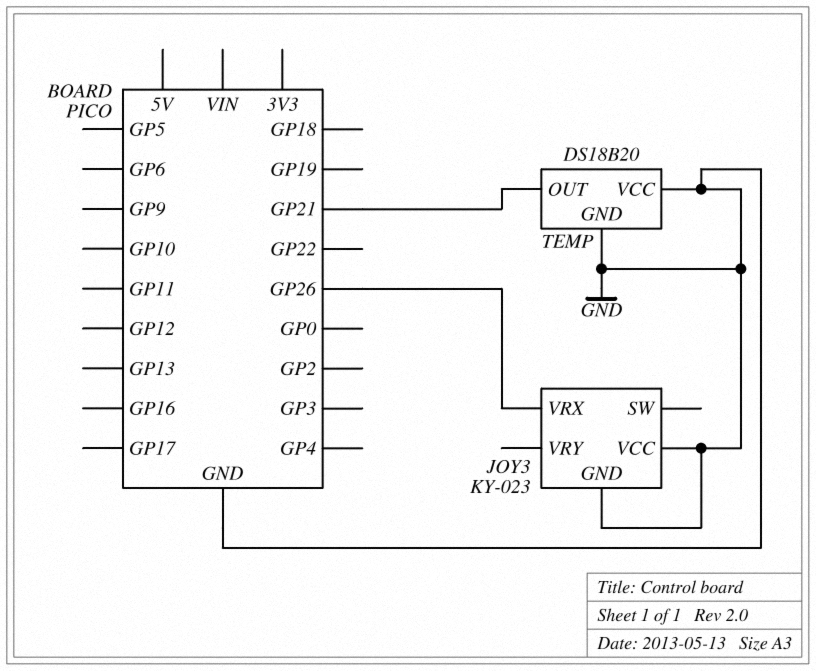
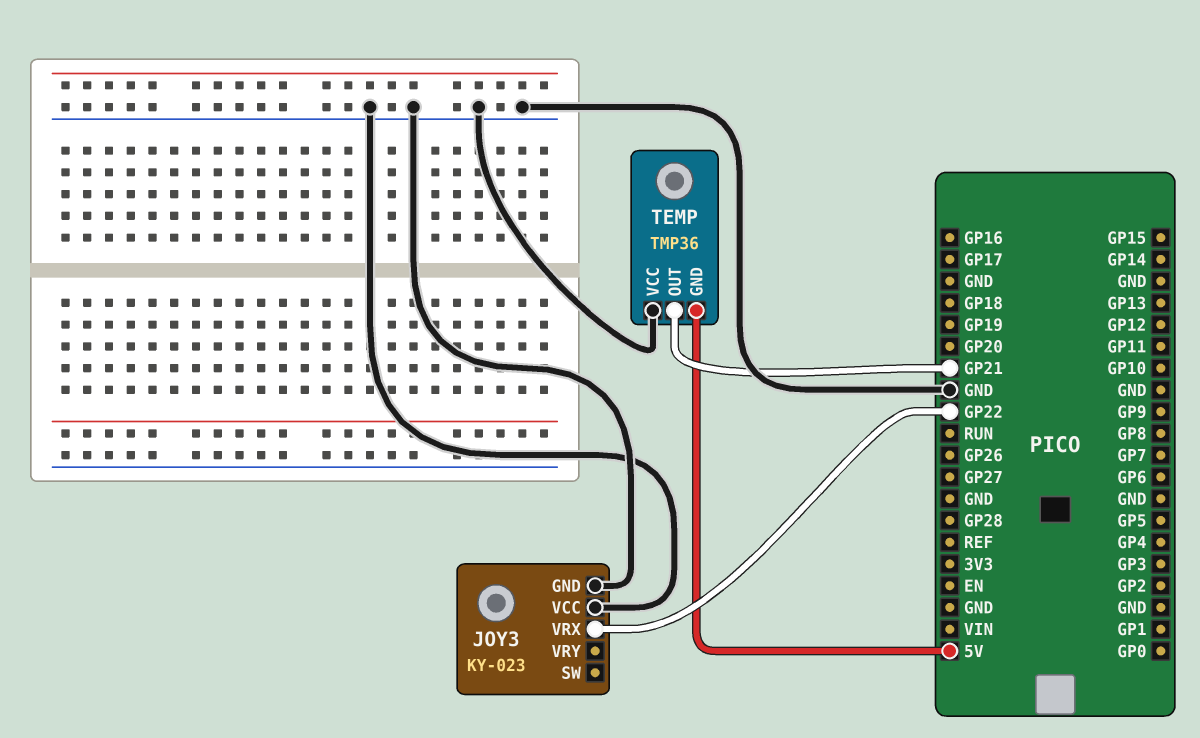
JOY3 pin VRX: GP26 -> GP22
TEMP: DS18B20 -> TMP36
TEMP pin GND: GND -> 5V

